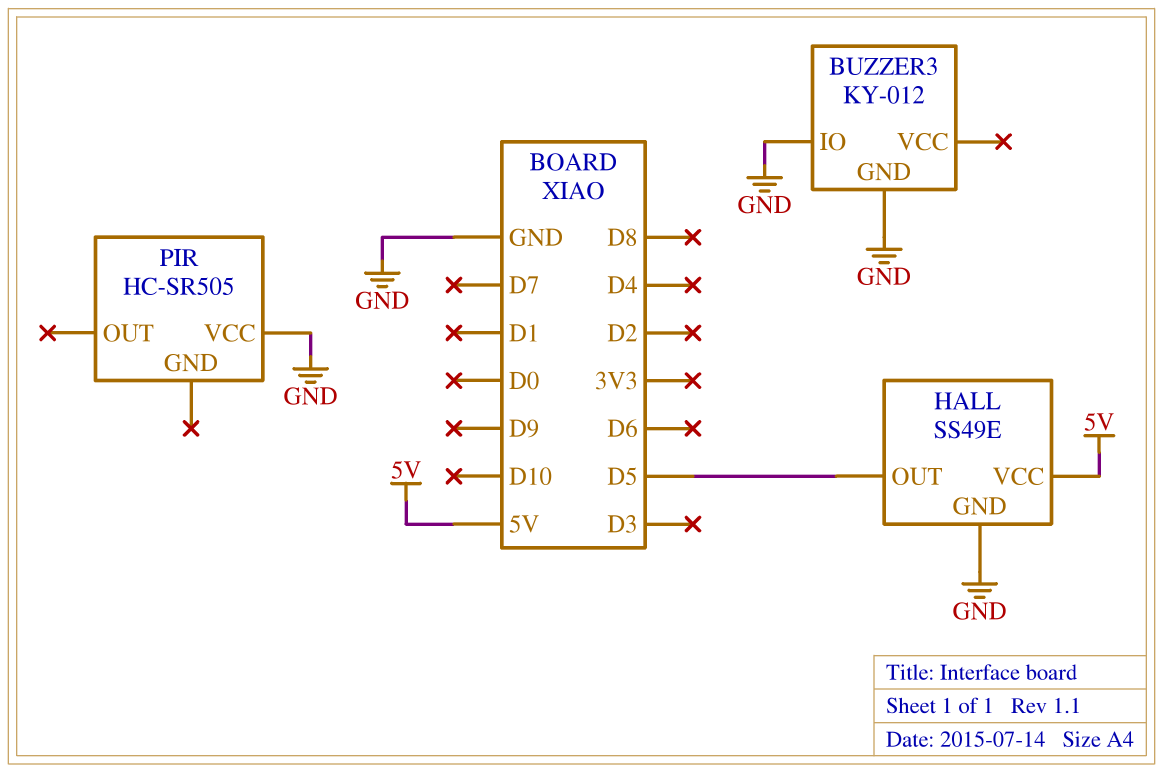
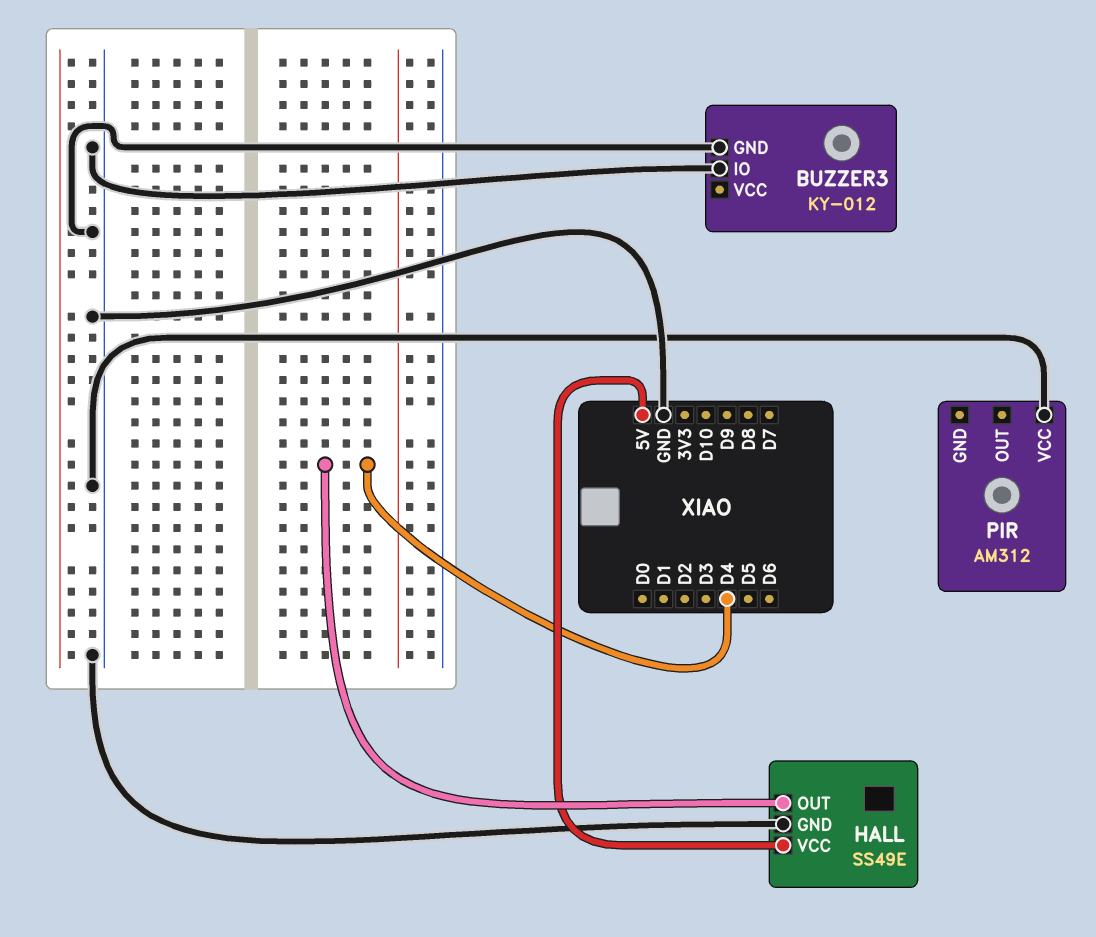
HALL pin OUT: D5 -> D4
PIR: HC-SR505 -> AM312

